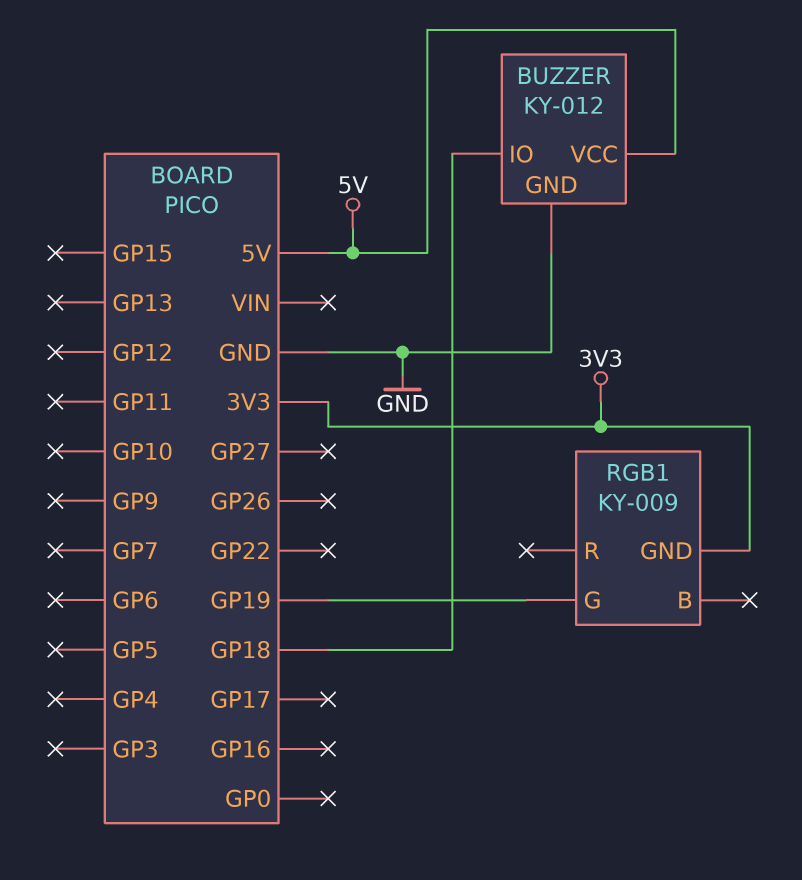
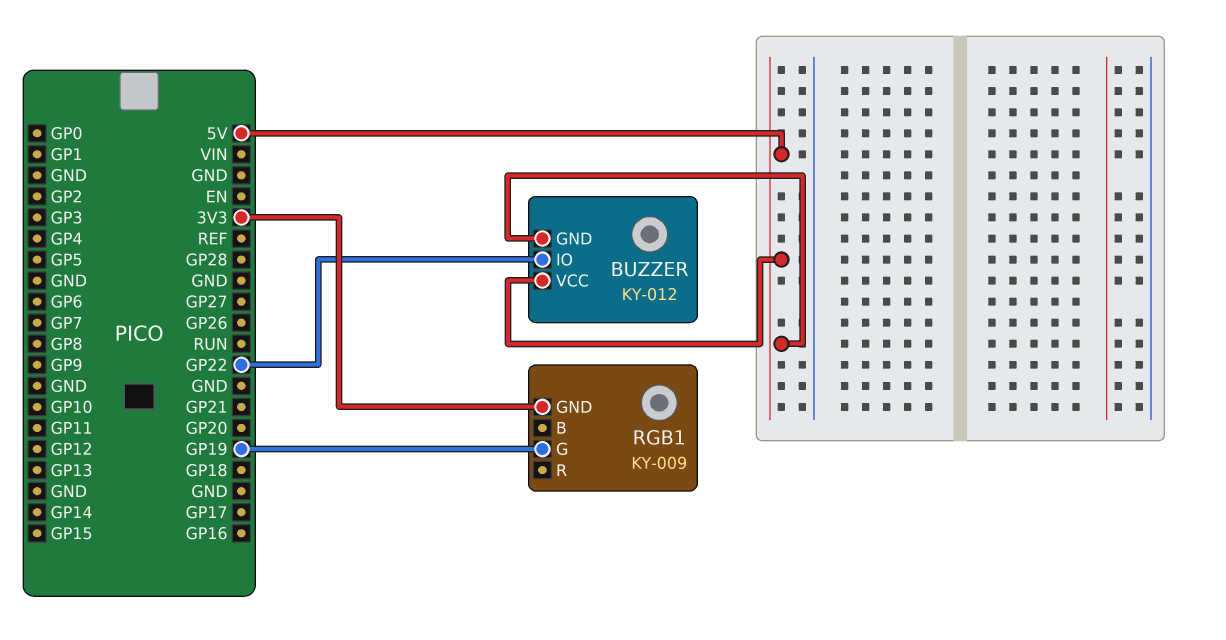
BUZZER pin GND: GND -> 5V
BUZZER pin IO: GP18 -> GP22

